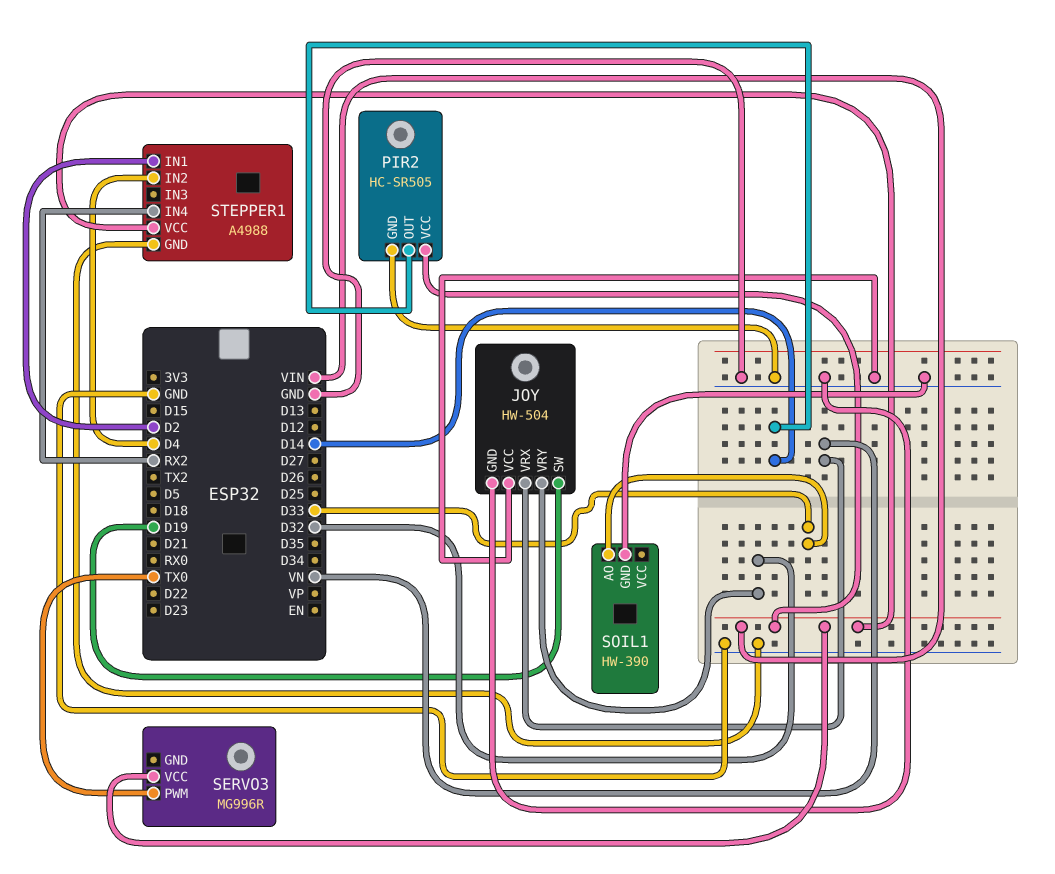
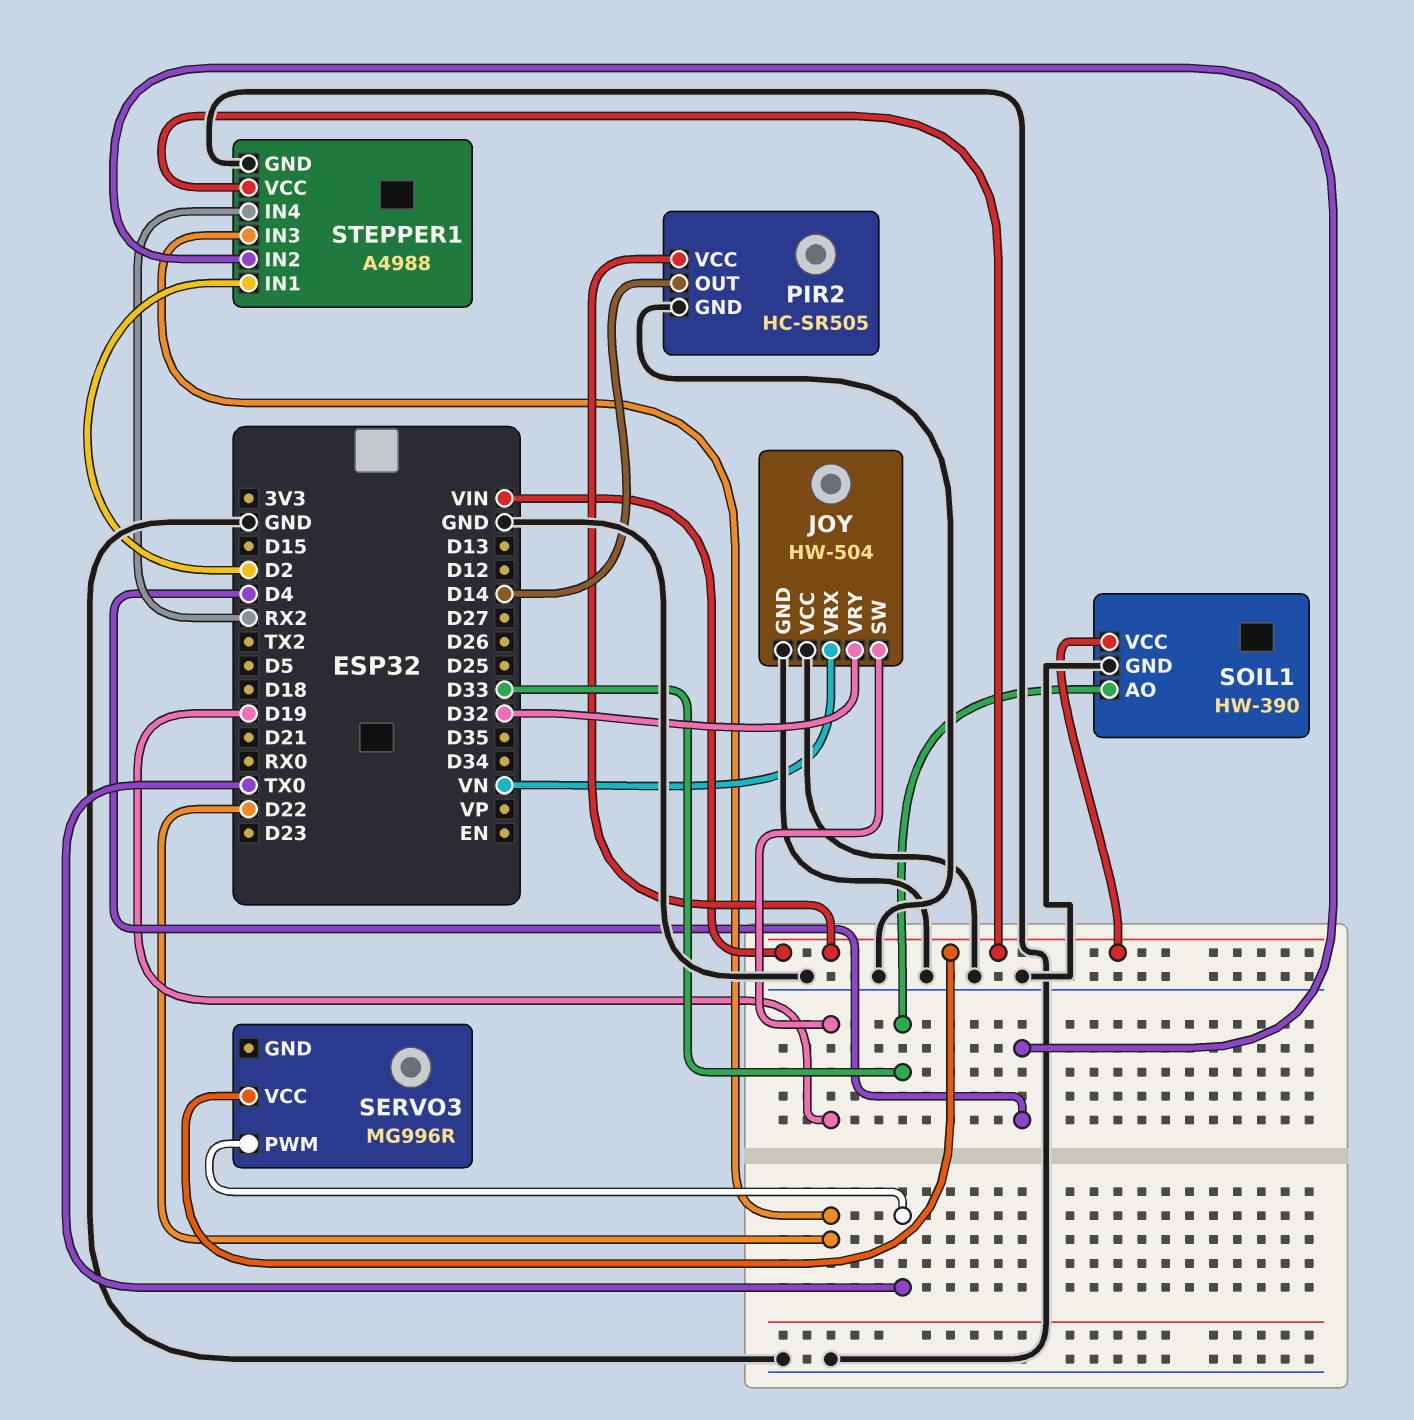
SOIL1 pin VCC: none -> VIN
STEPPER1 pin IN3: none -> D22

